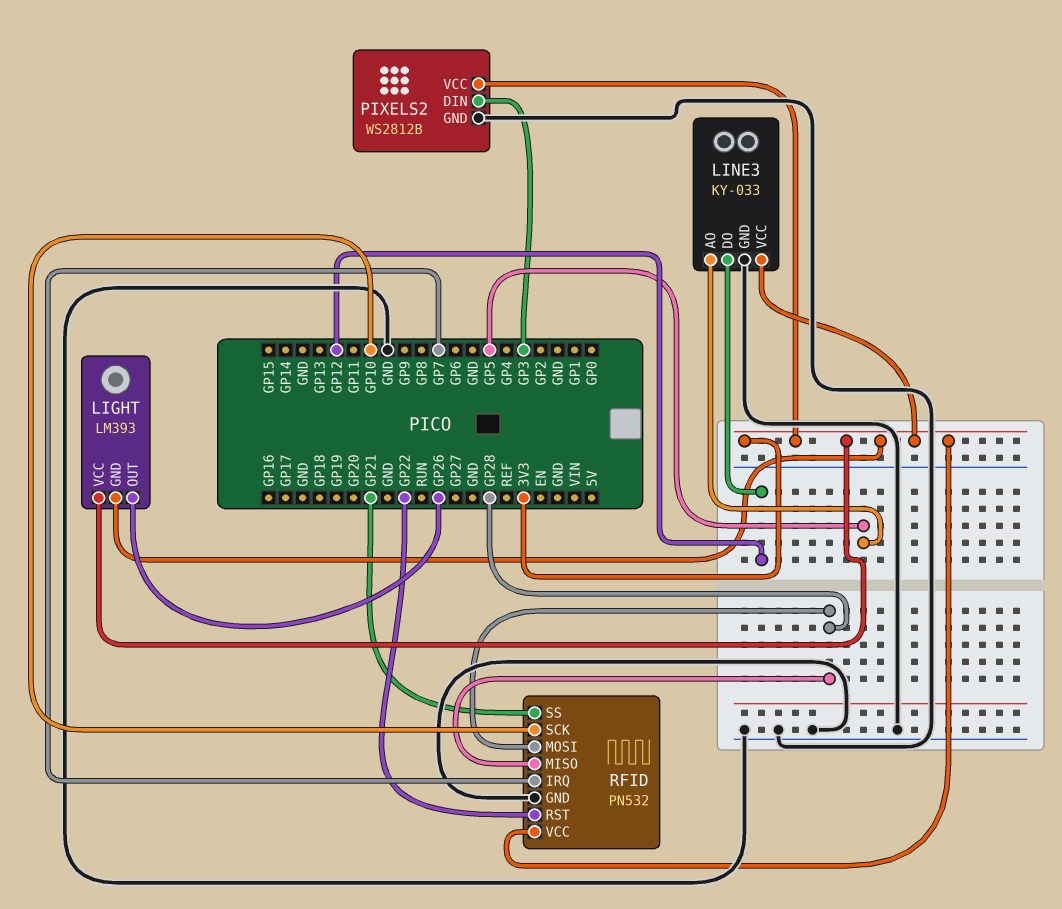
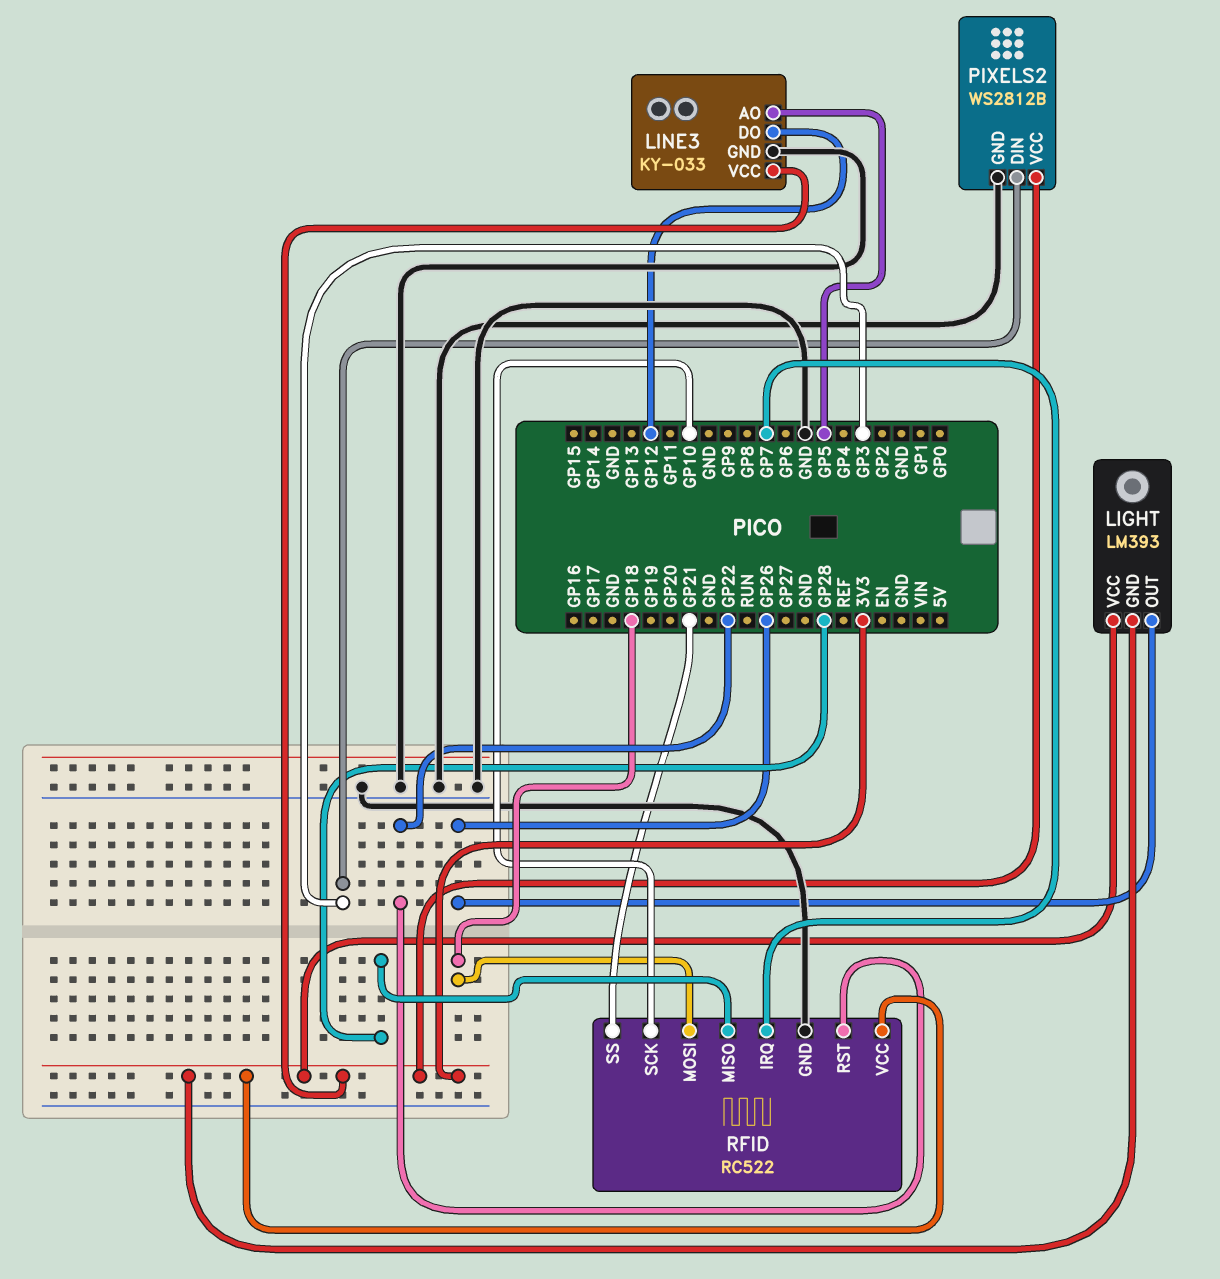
RFID: PN532 -> RC522
RFID pin MOSI: GP28 -> GP18

